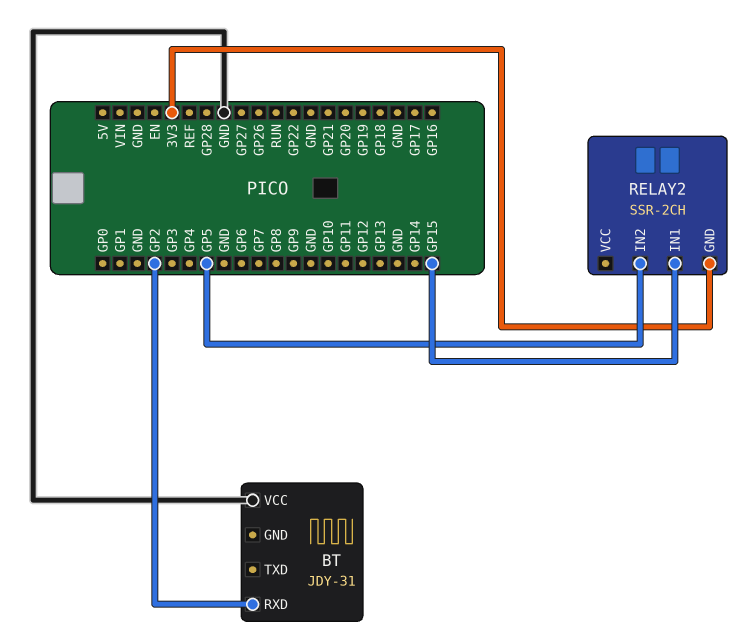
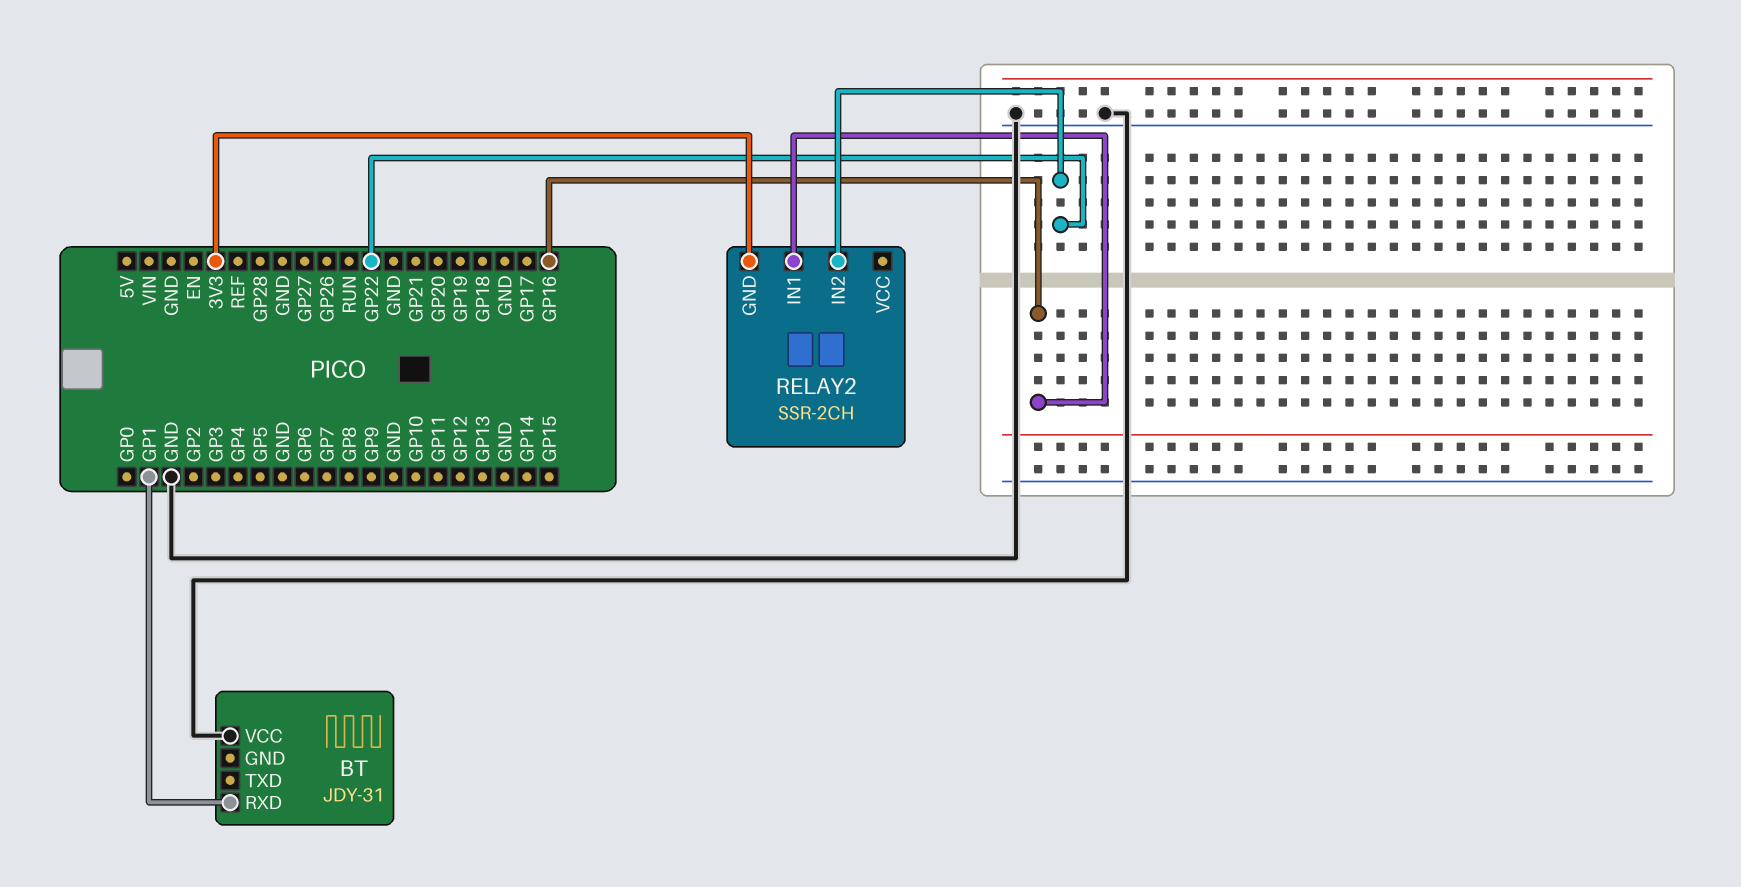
BT pin RXD: GP2 -> GP1
RELAY2 pin IN1: GP15 -> GP16
RELAY2 pin IN2: GP5 -> GP22

